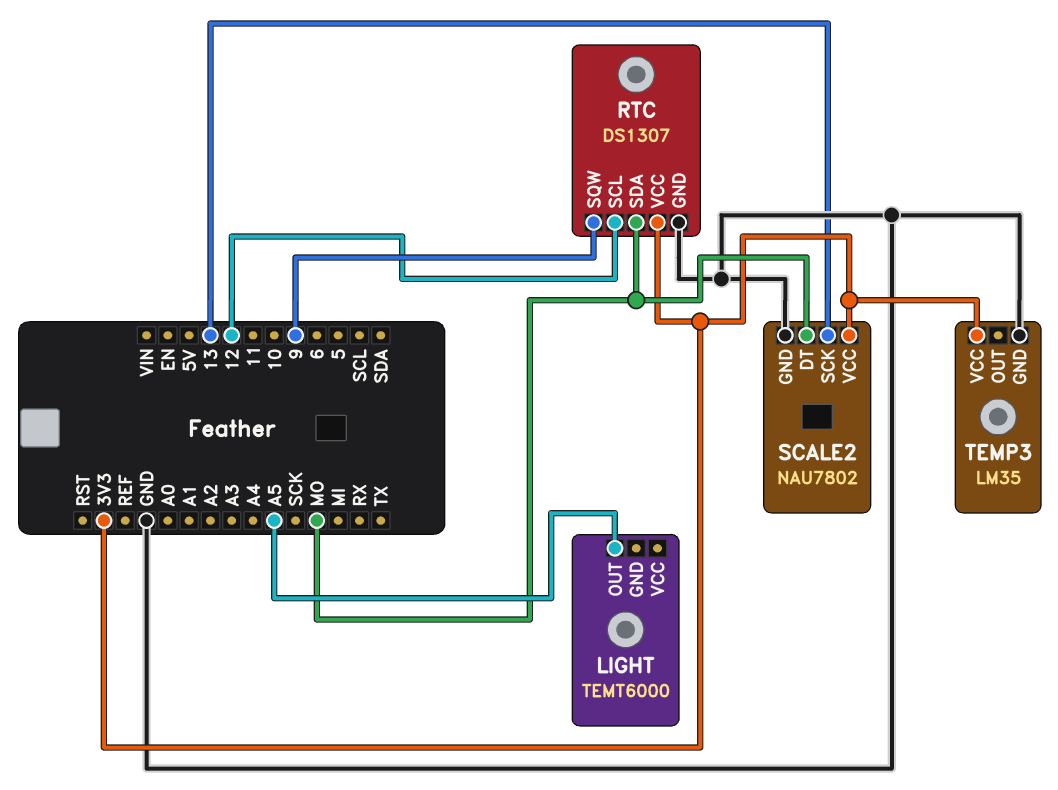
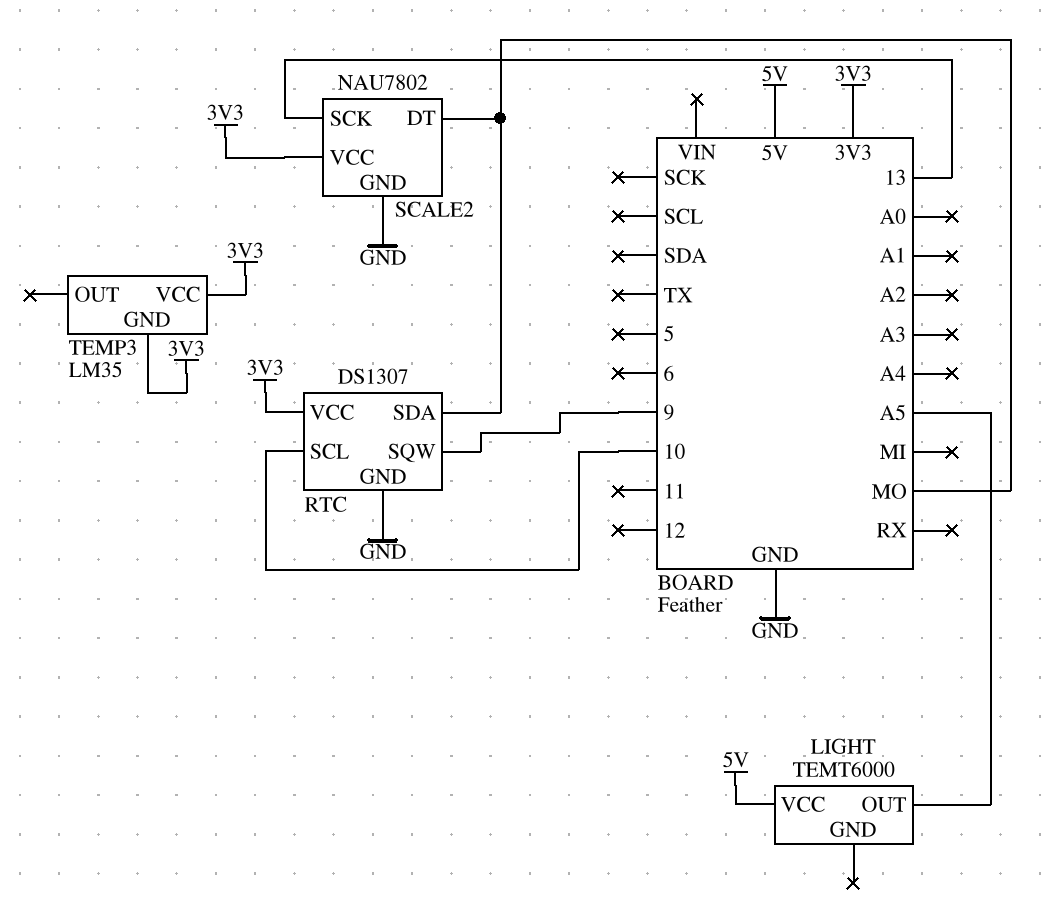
LIGHT pin VCC: none -> 5V
RTC pin SCL: 12 -> 10
TEMP3 pin GND: GND -> 3V3

